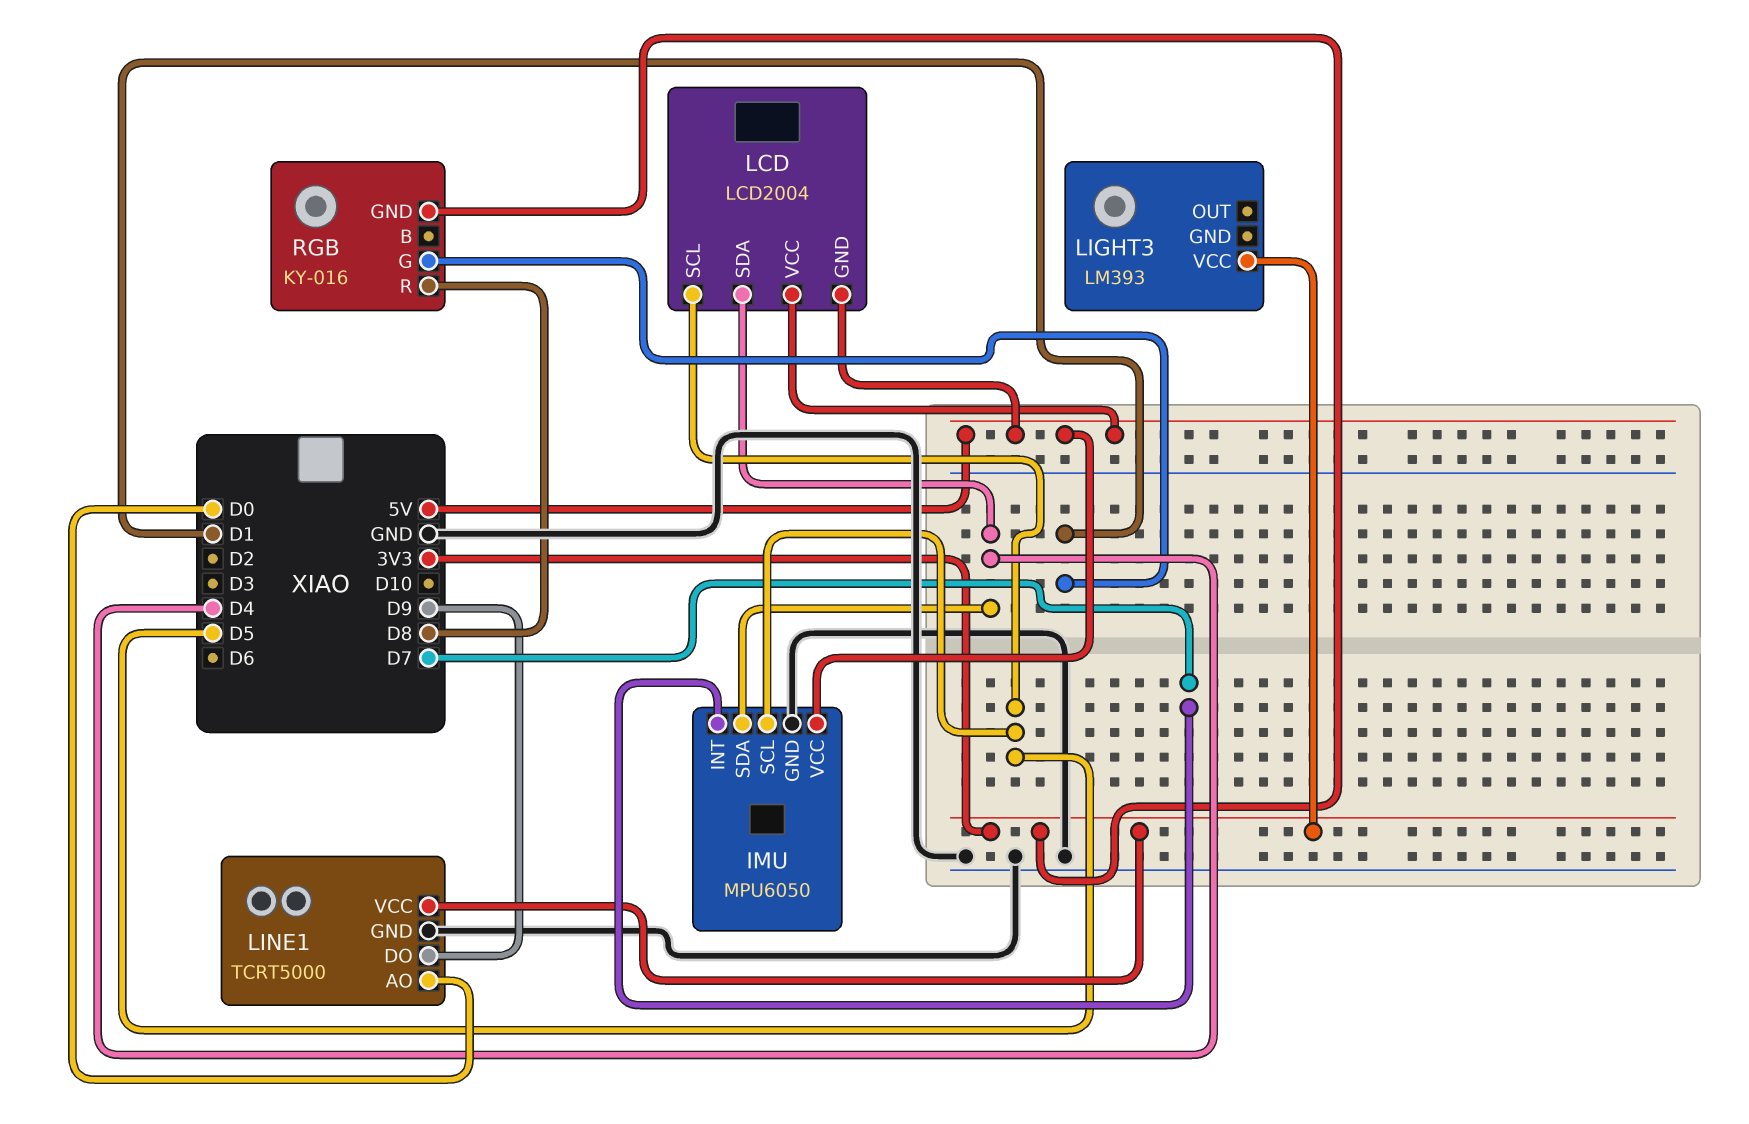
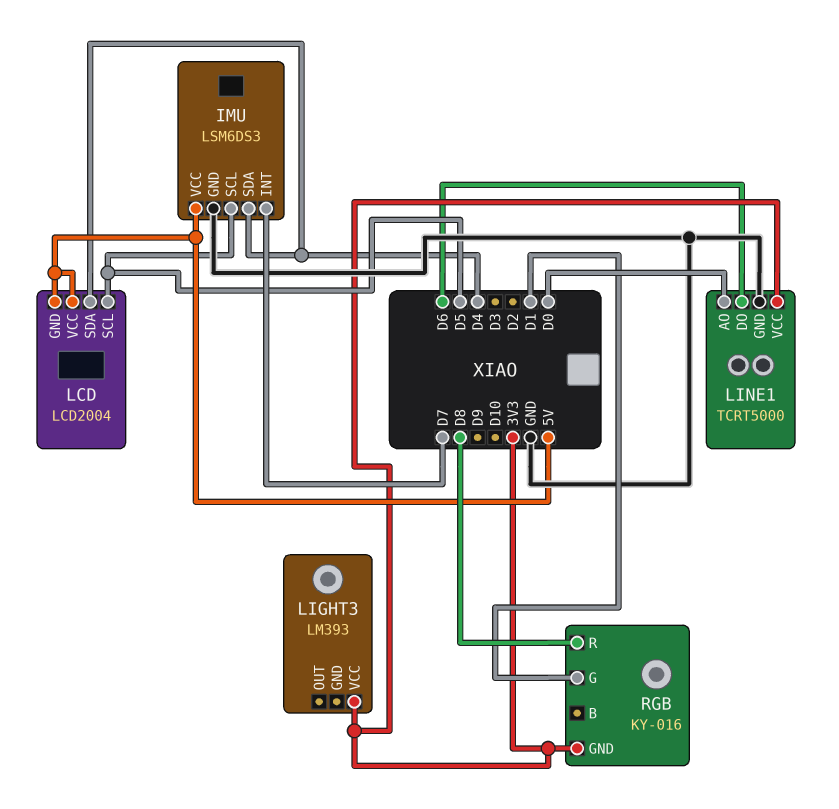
IMU: MPU6050 -> LSM6DS3
LINE1 pin DO: D9 -> D6

